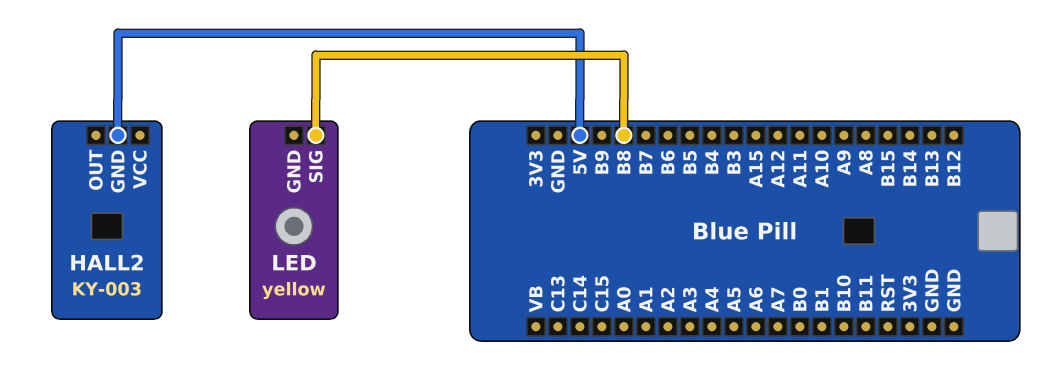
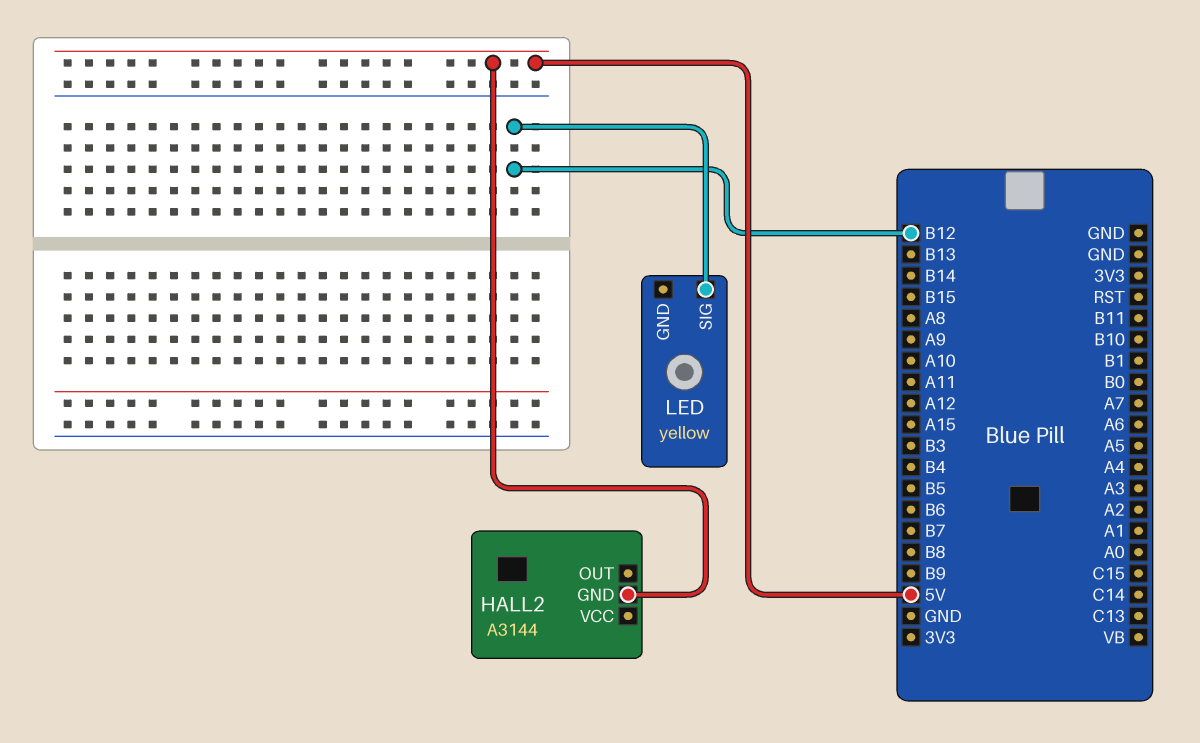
HALL2: KY-003 -> A3144
LED pin SIG: B8 -> B12

